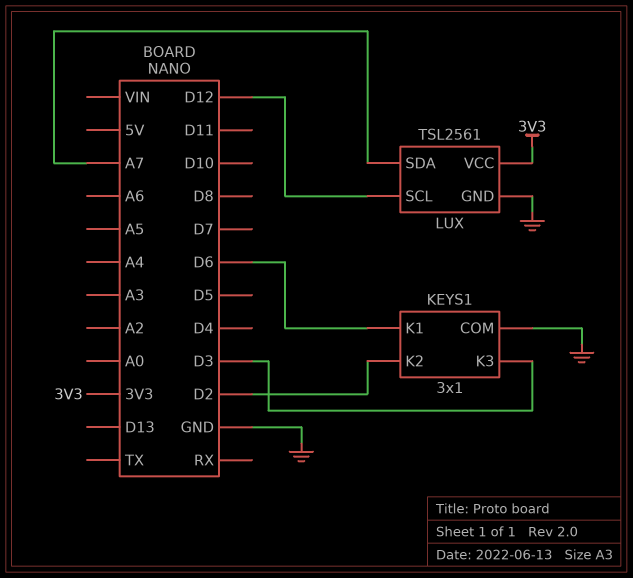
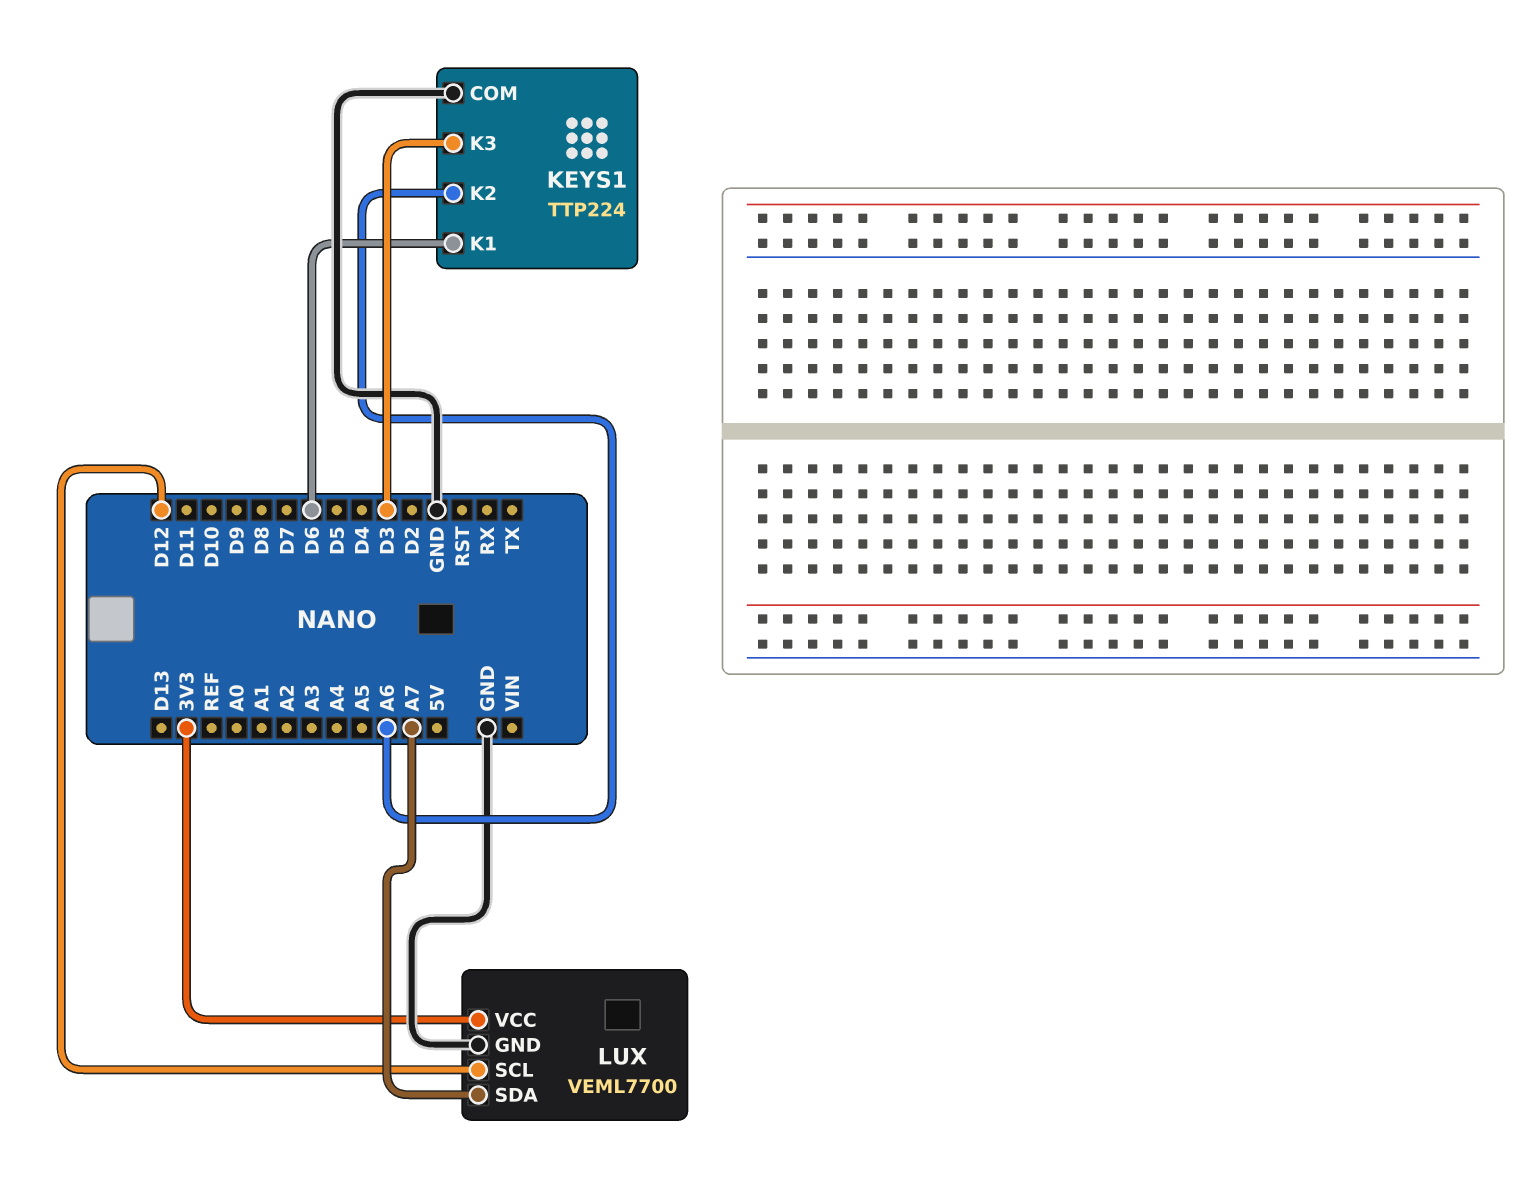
KEYS1: 3x1 -> TTP224
KEYS1 pin K2: D2 -> A6
LUX: TSL2561 -> VEML7700

